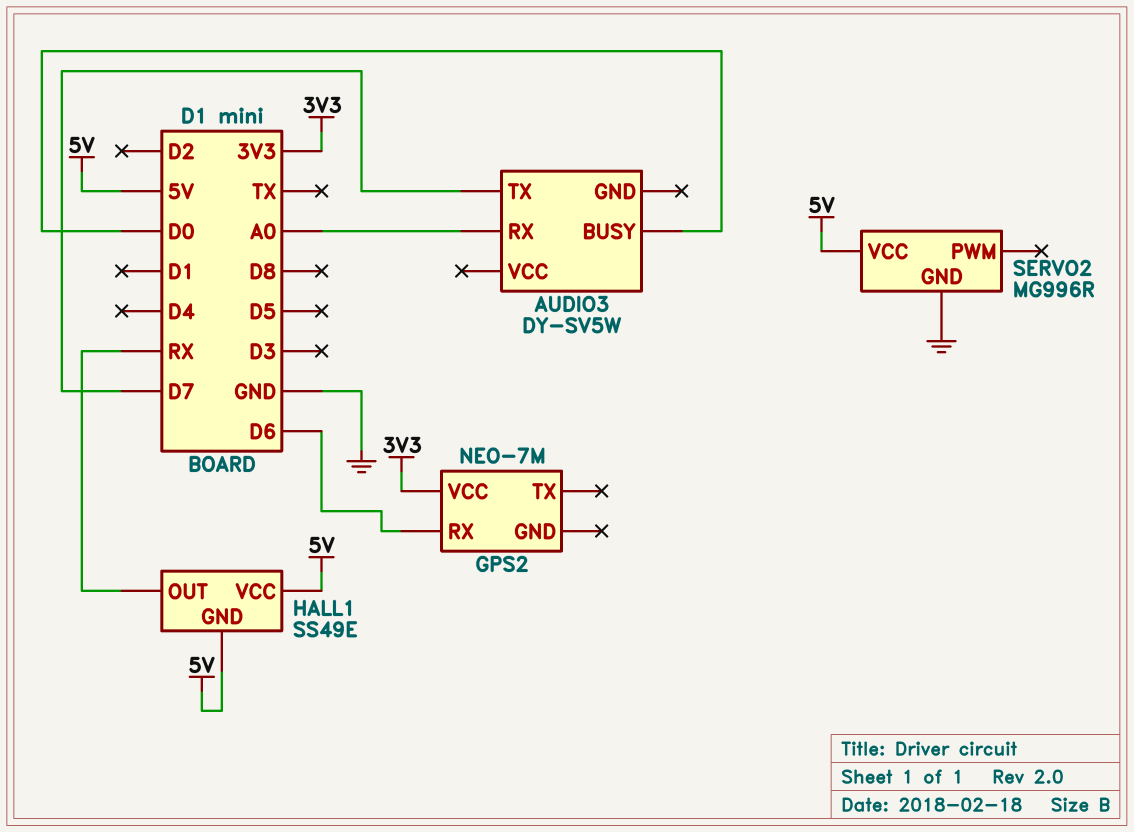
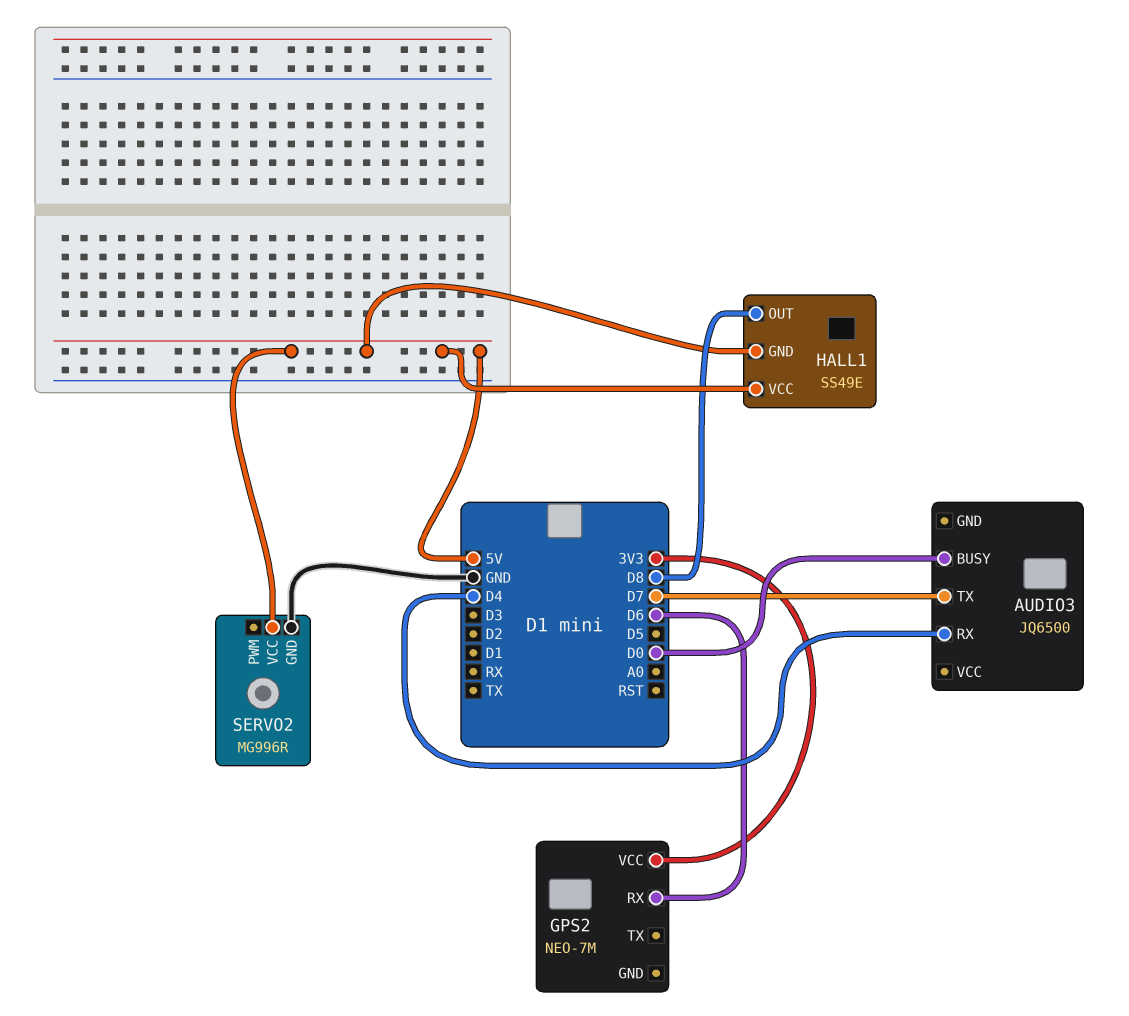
AUDIO3: DY-SV5W -> JQ6500
AUDIO3 pin RX: A0 -> D4
HALL1 pin OUT: RX -> D8

